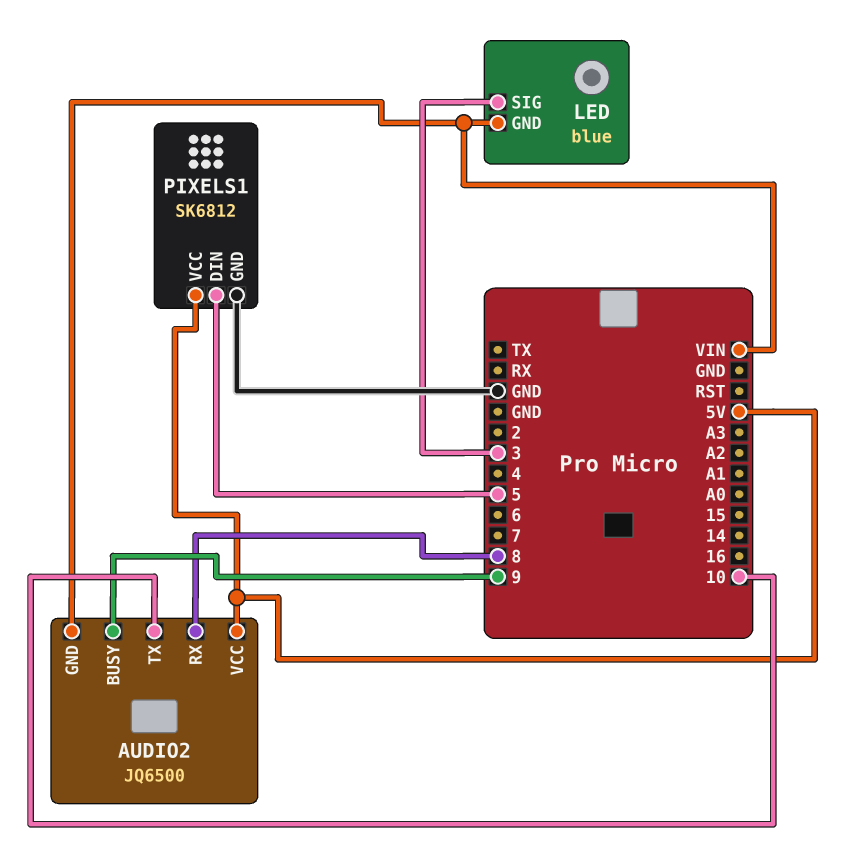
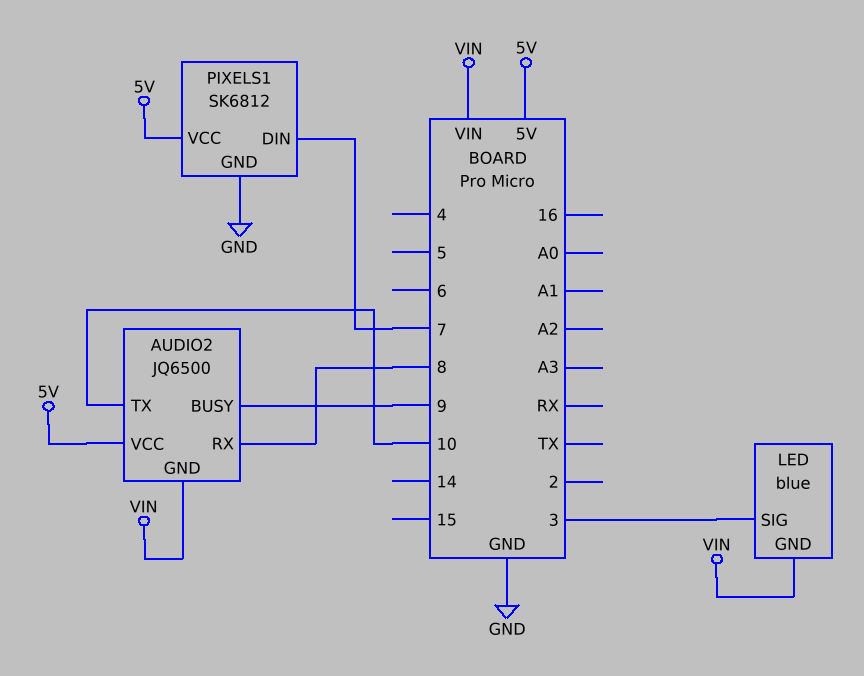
PIXELS1 pin DIN: 5 -> 7

